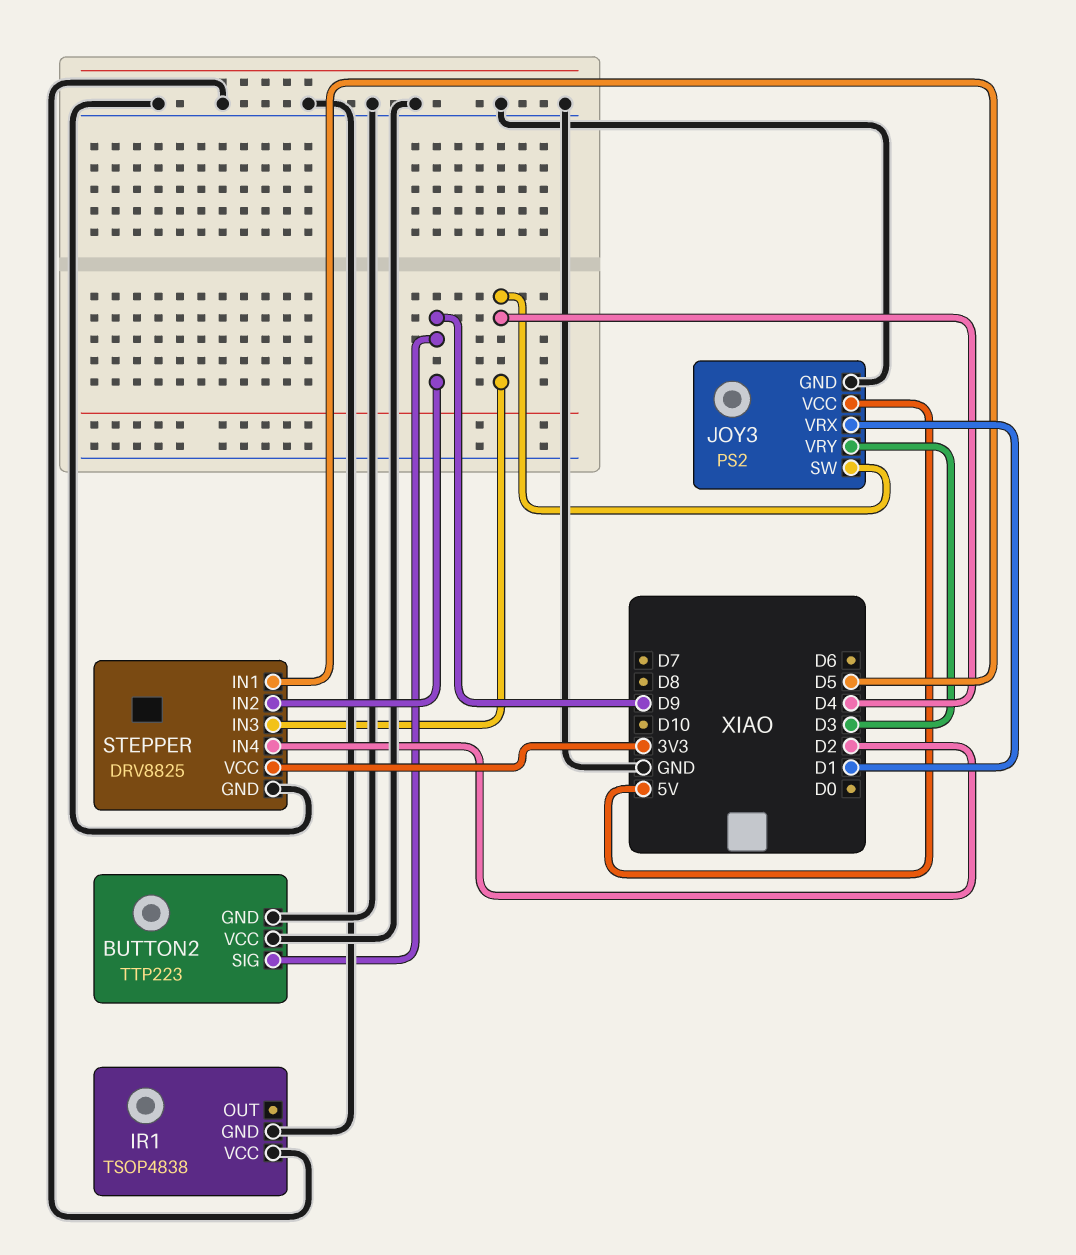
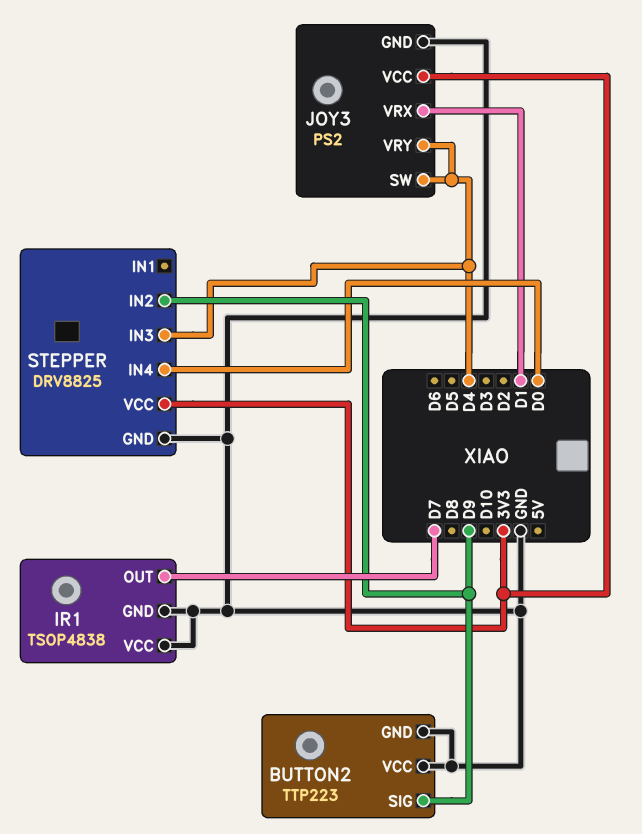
IR1 pin OUT: none -> D7
JOY3 pin VCC: 5V -> 3V3
JOY3 pin VRY: D3 -> D4
STEPPER pin IN1: D5 -> none
STEPPER pin IN4: D2 -> D0

